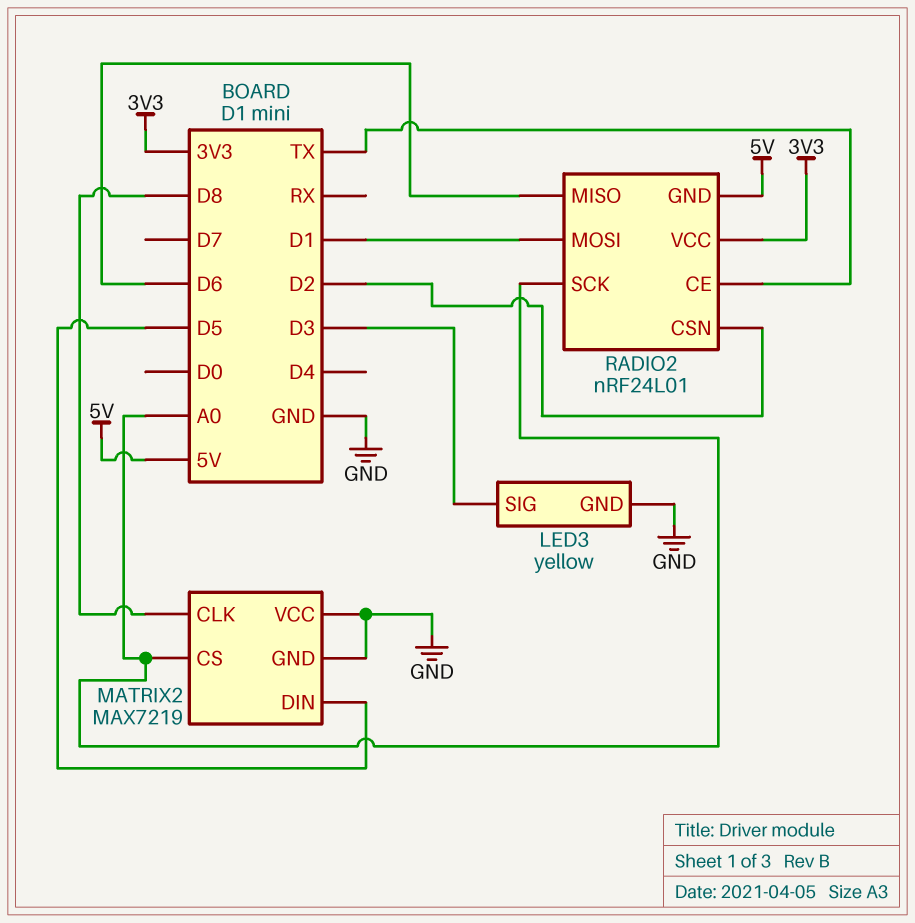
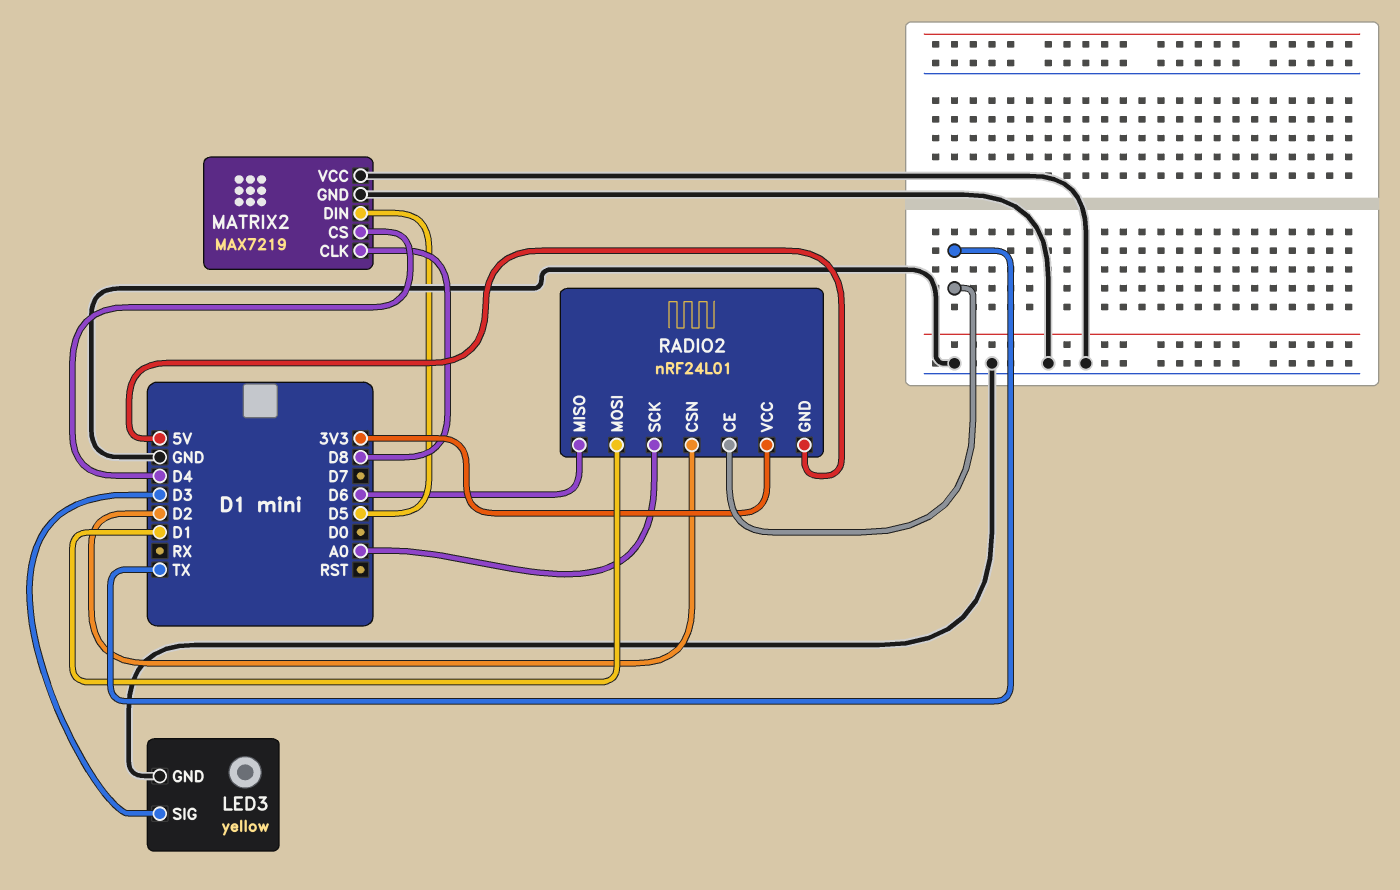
MATRIX2 pin CS: A0 -> D4

